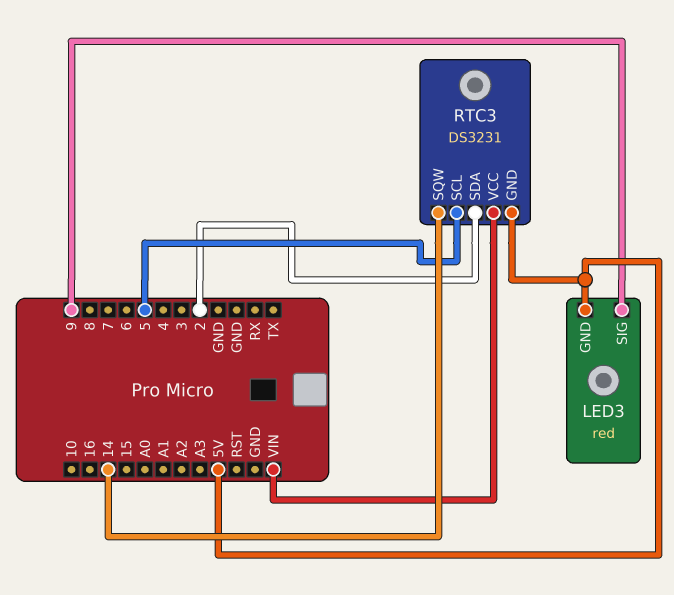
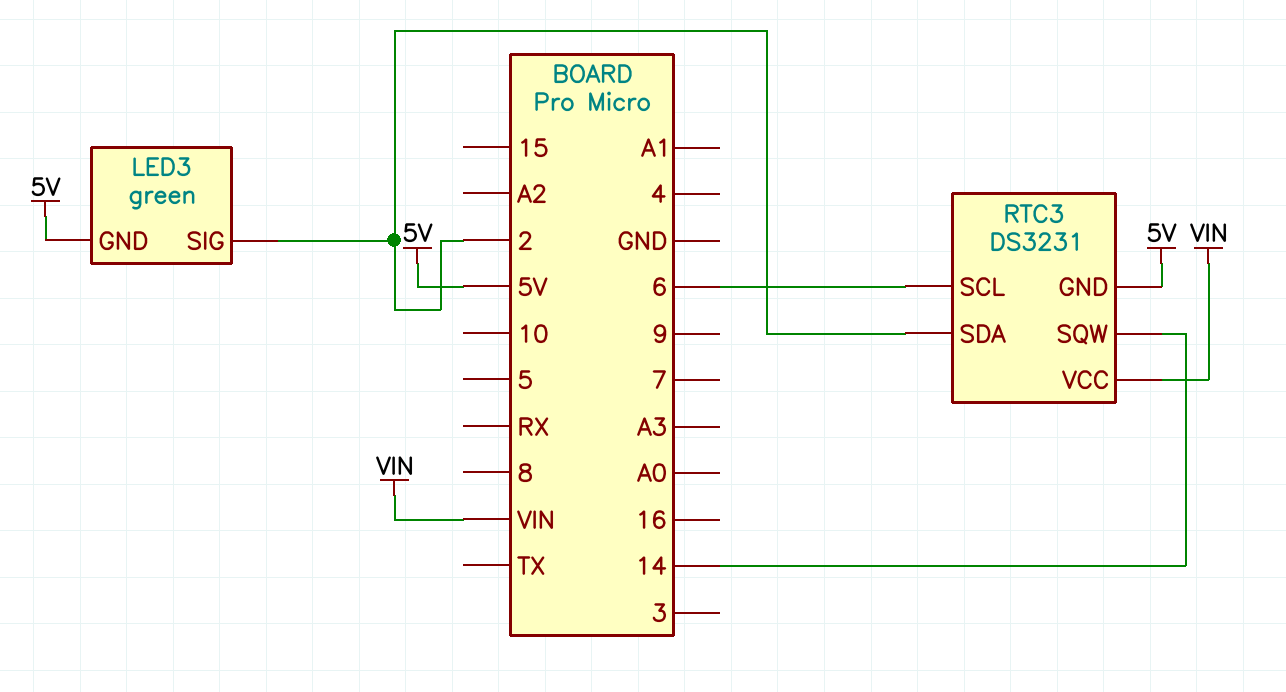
LED3: red -> green
LED3 pin SIG: 9 -> 2
RTC3 pin SCL: 5 -> 6

